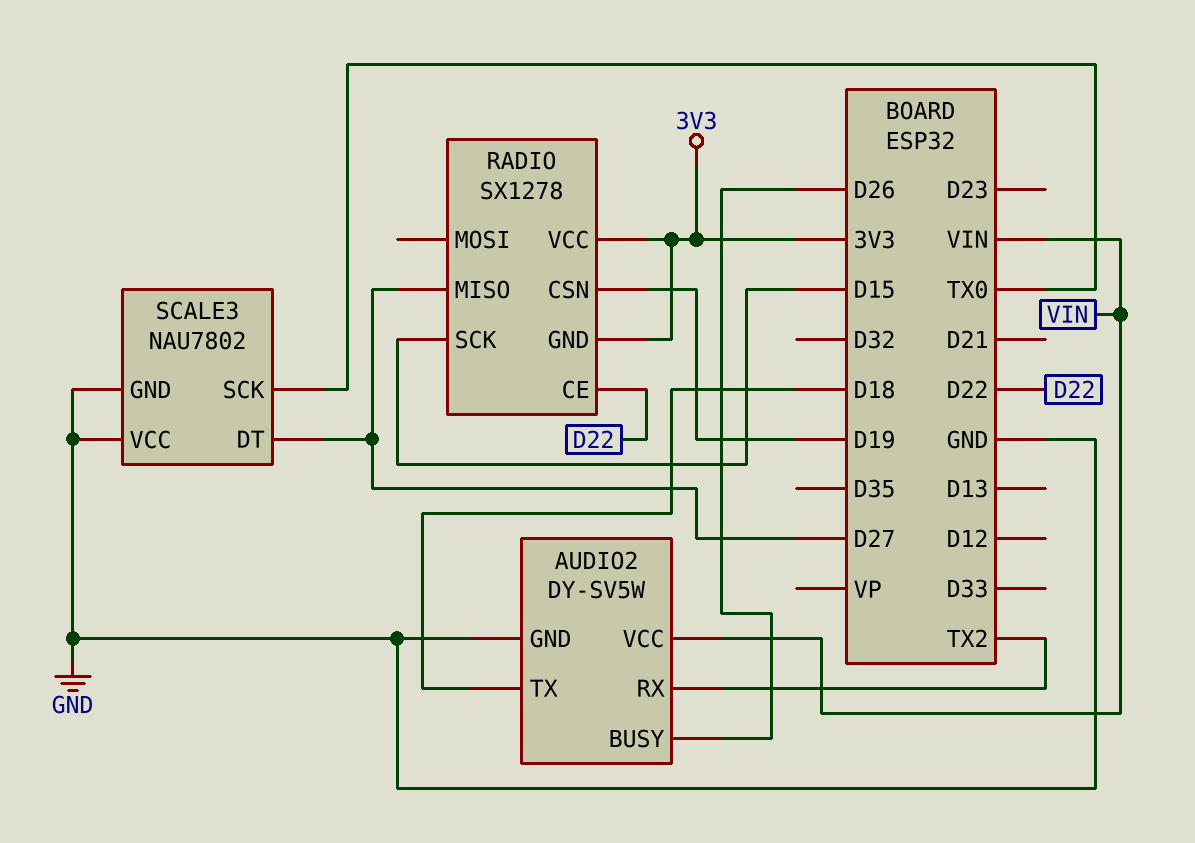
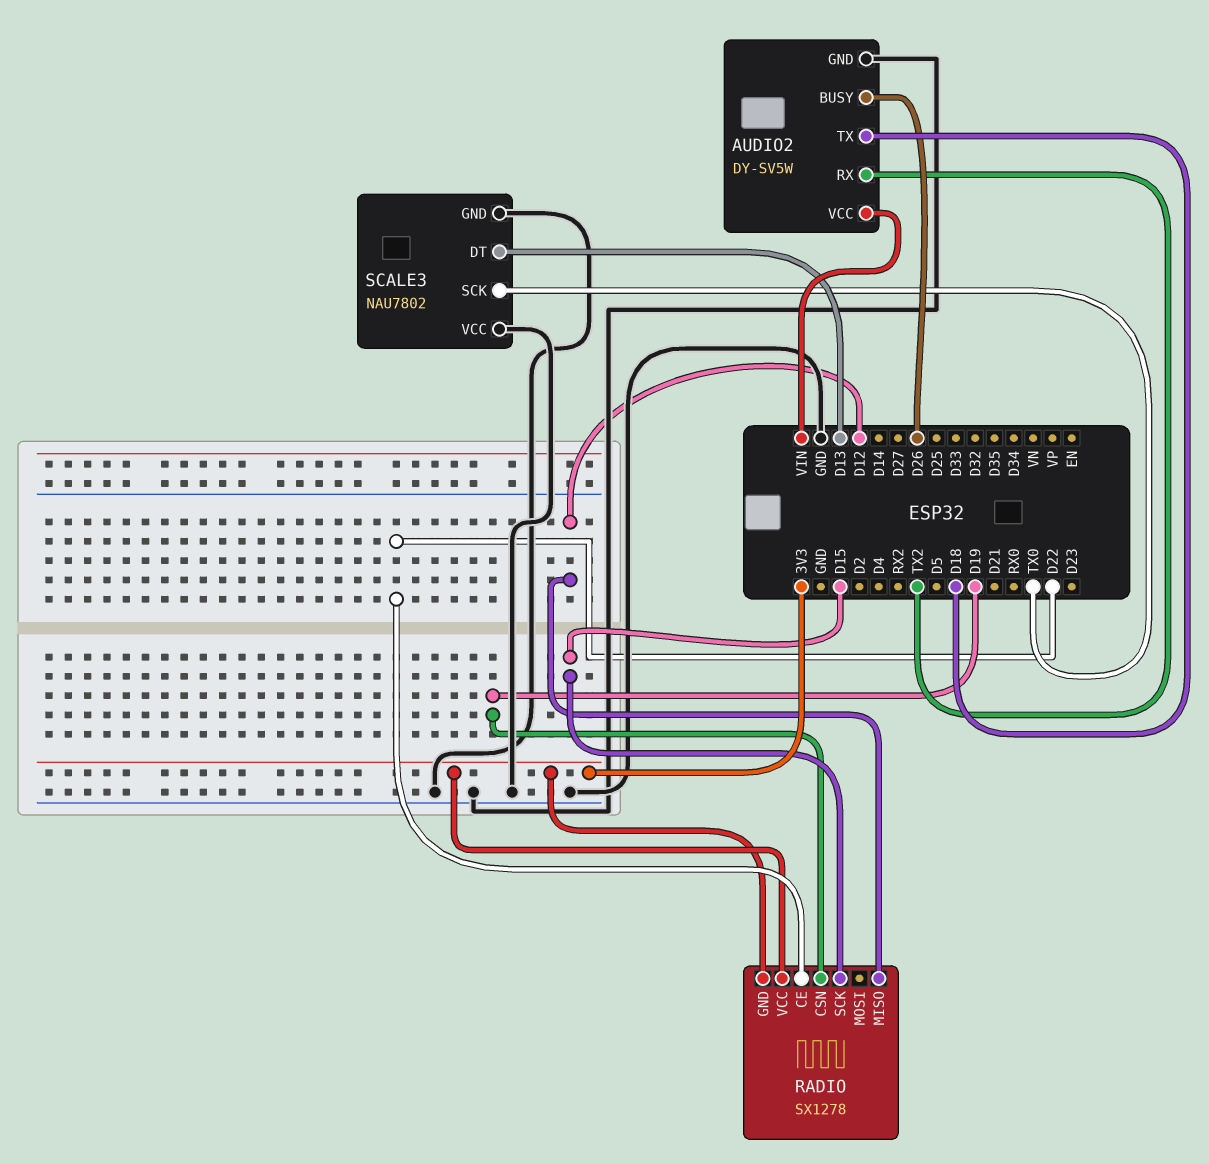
RADIO pin MISO: D27 -> D12
SCALE3 pin DT: D27 -> D13

